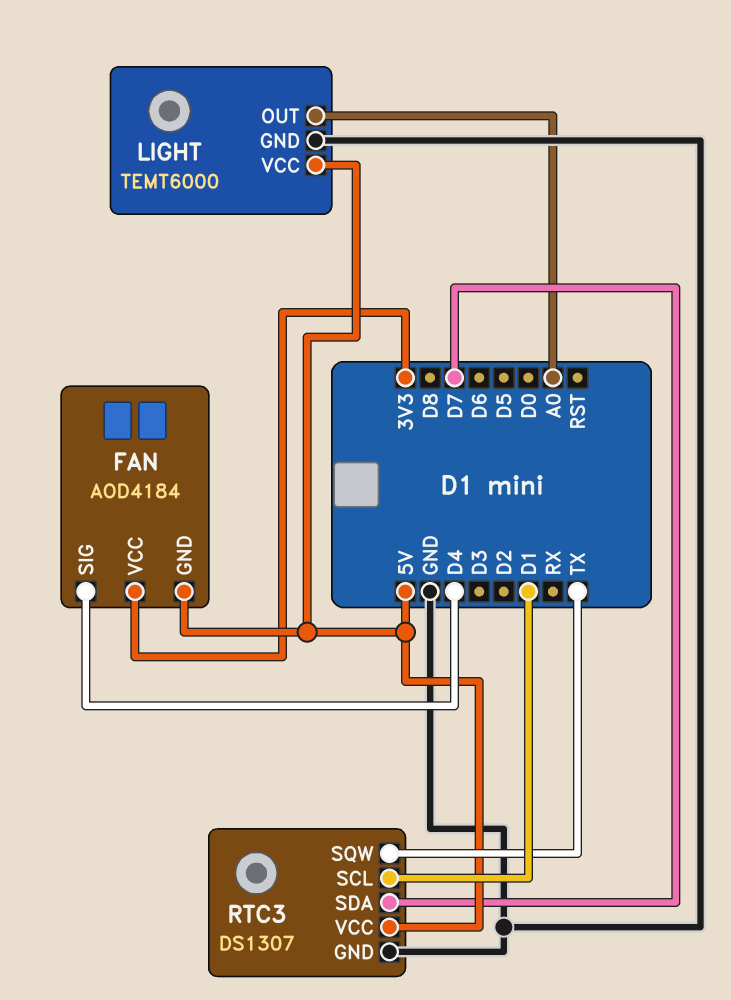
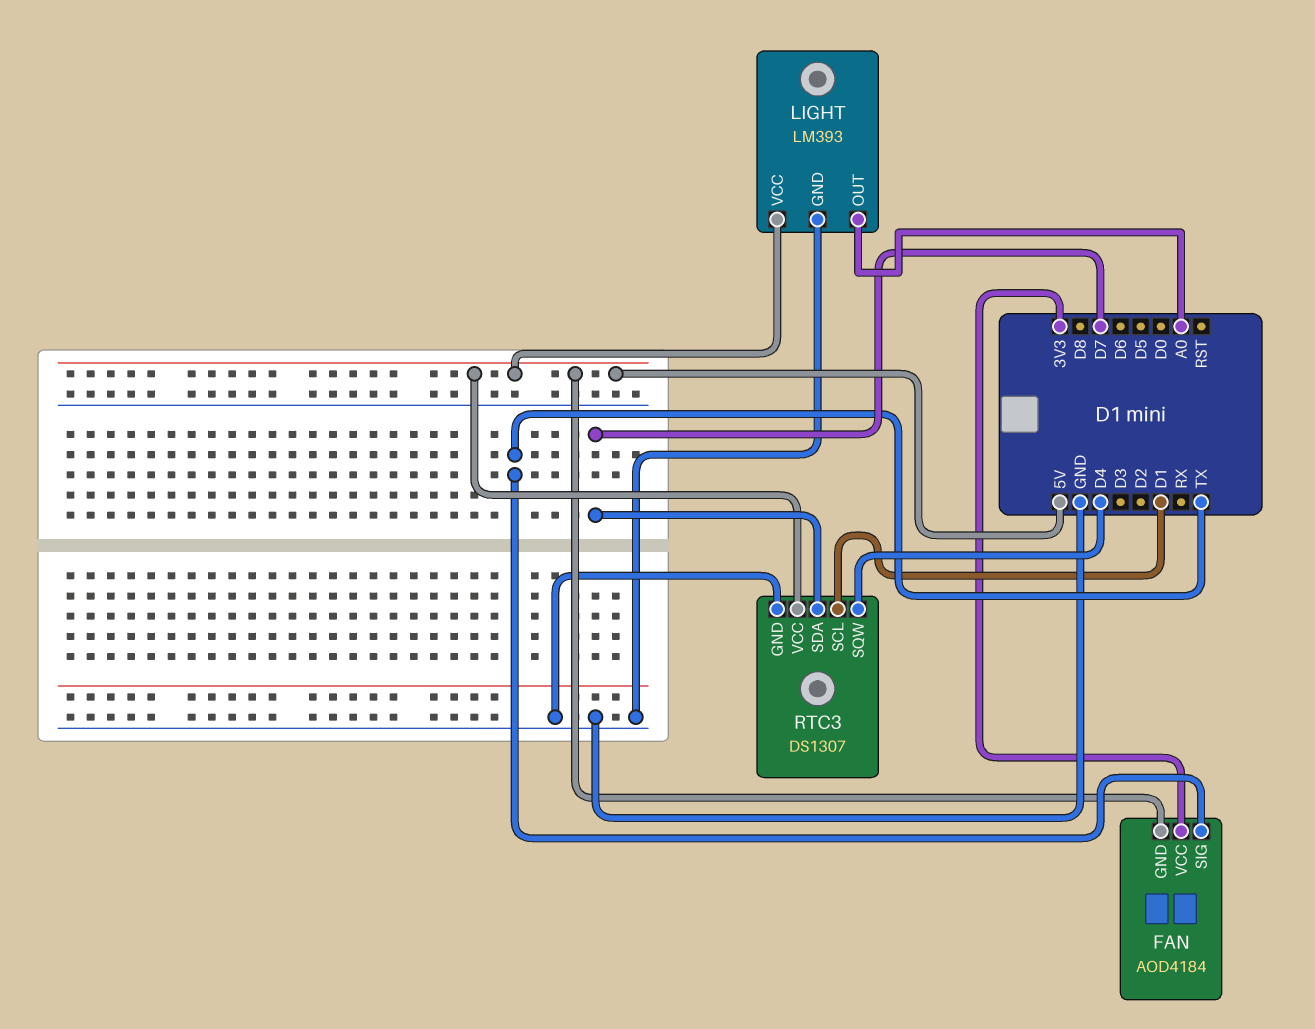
FAN pin SIG: D4 -> TX
LIGHT: TEMT6000 -> LM393
RTC3 pin SQW: TX -> D4

